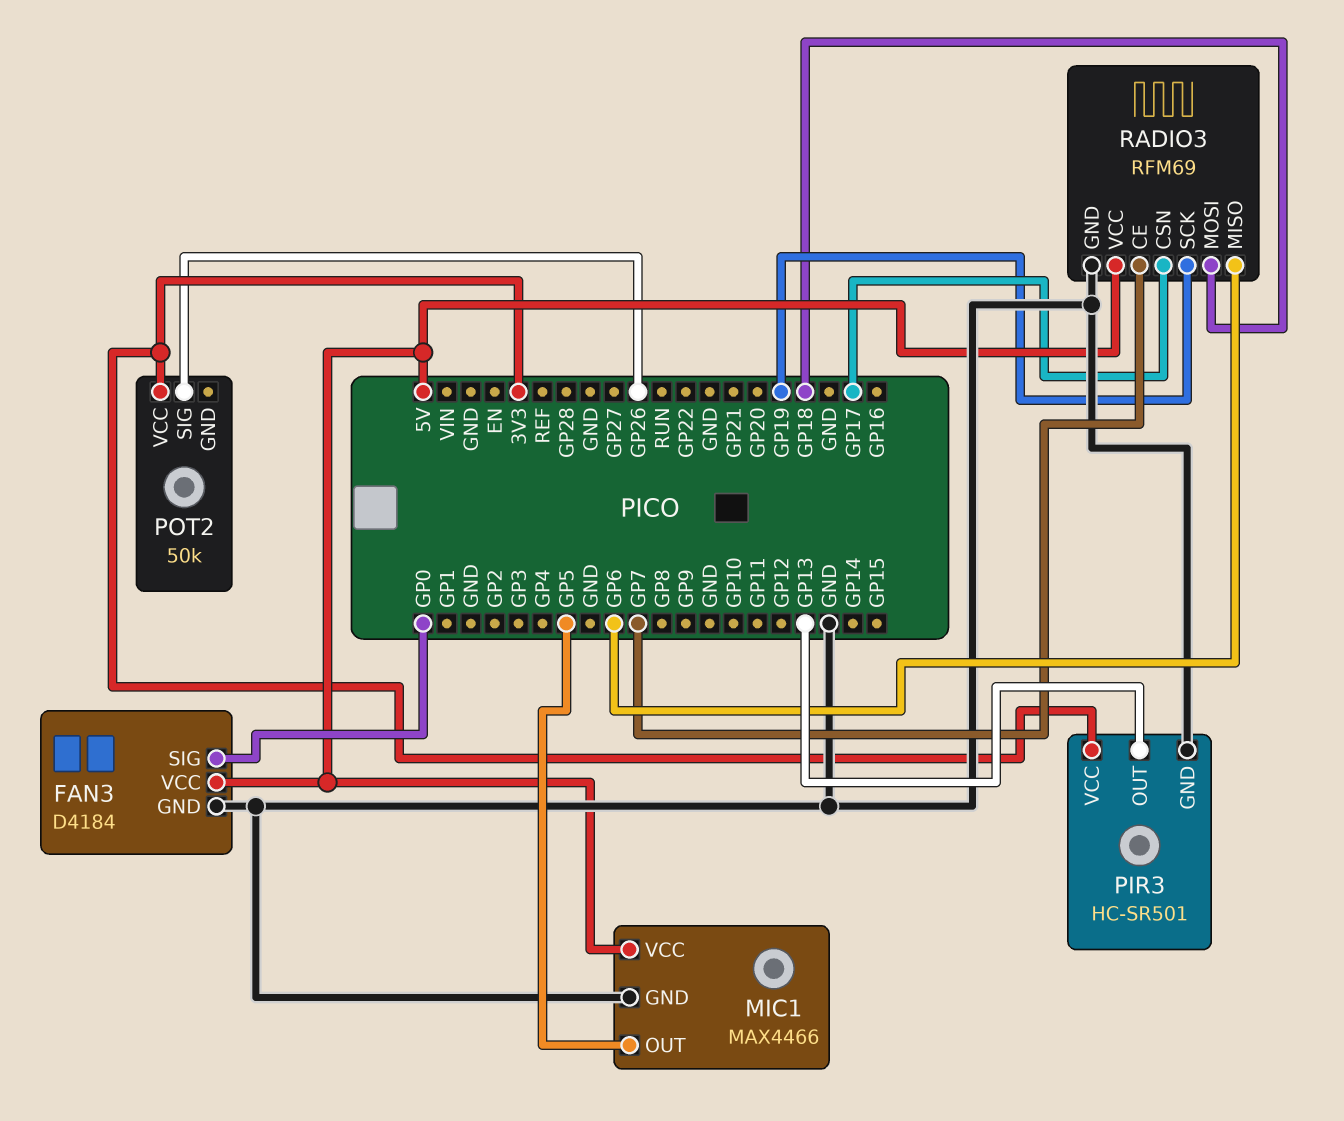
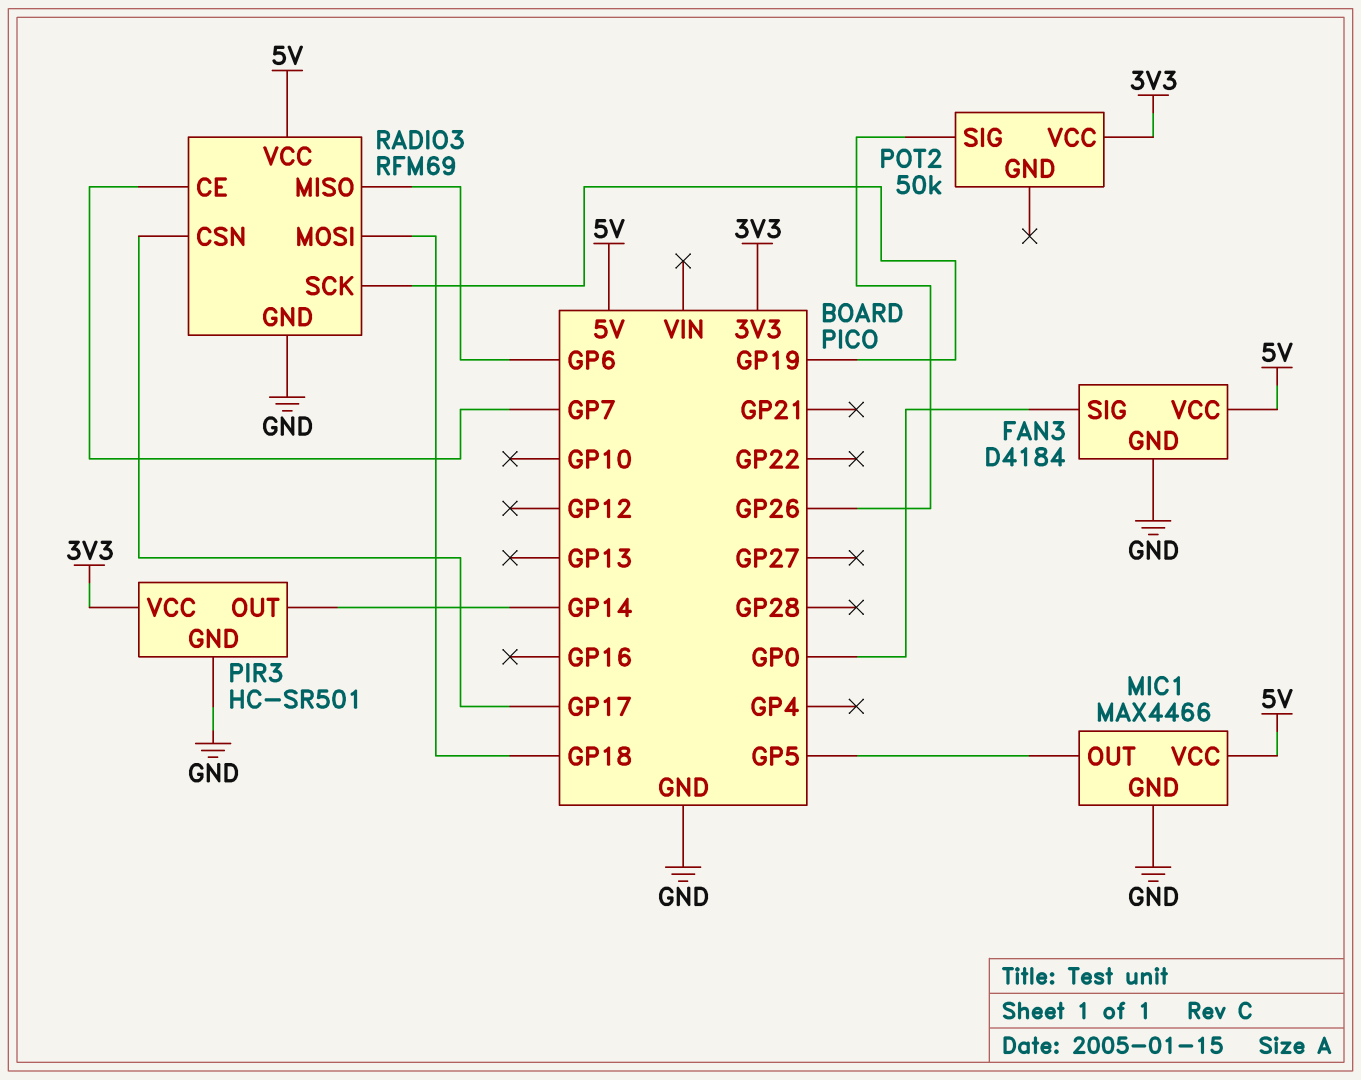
PIR3 pin OUT: GP13 -> GP14

